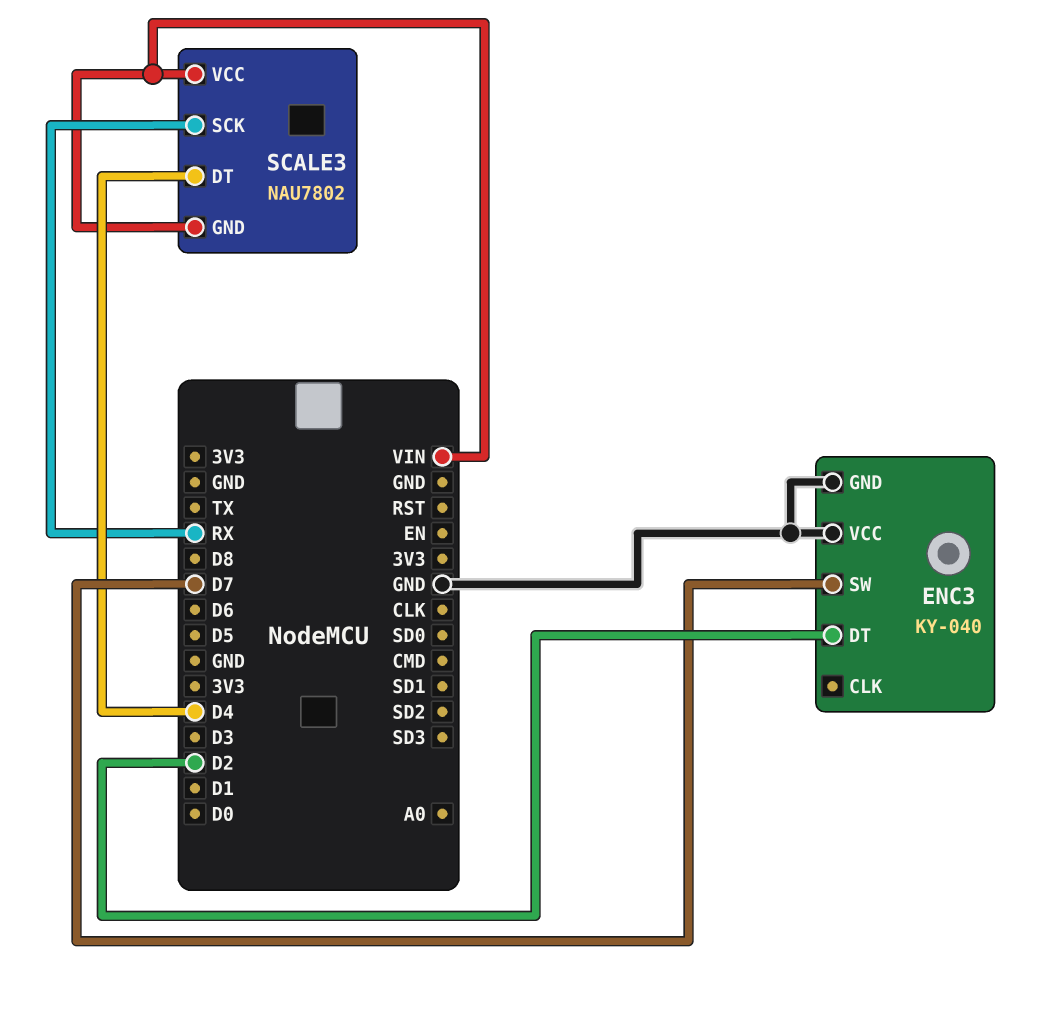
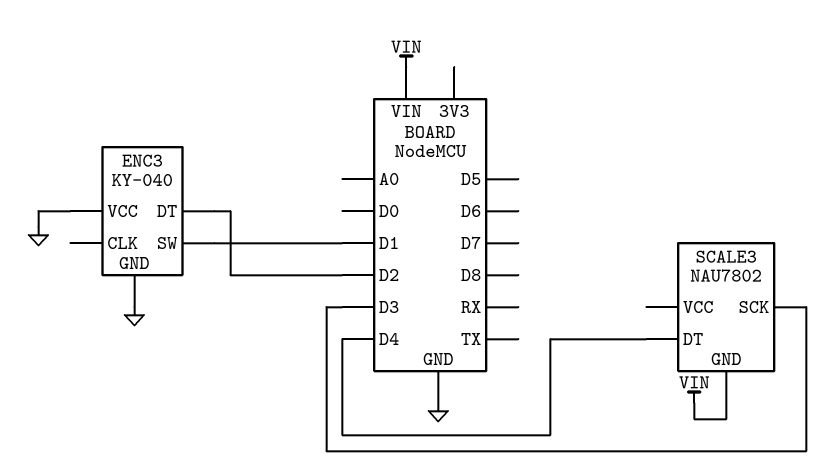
ENC3 pin SW: D7 -> D1
SCALE3 pin SCK: RX -> D3
SCALE3 pin VCC: VIN -> none

